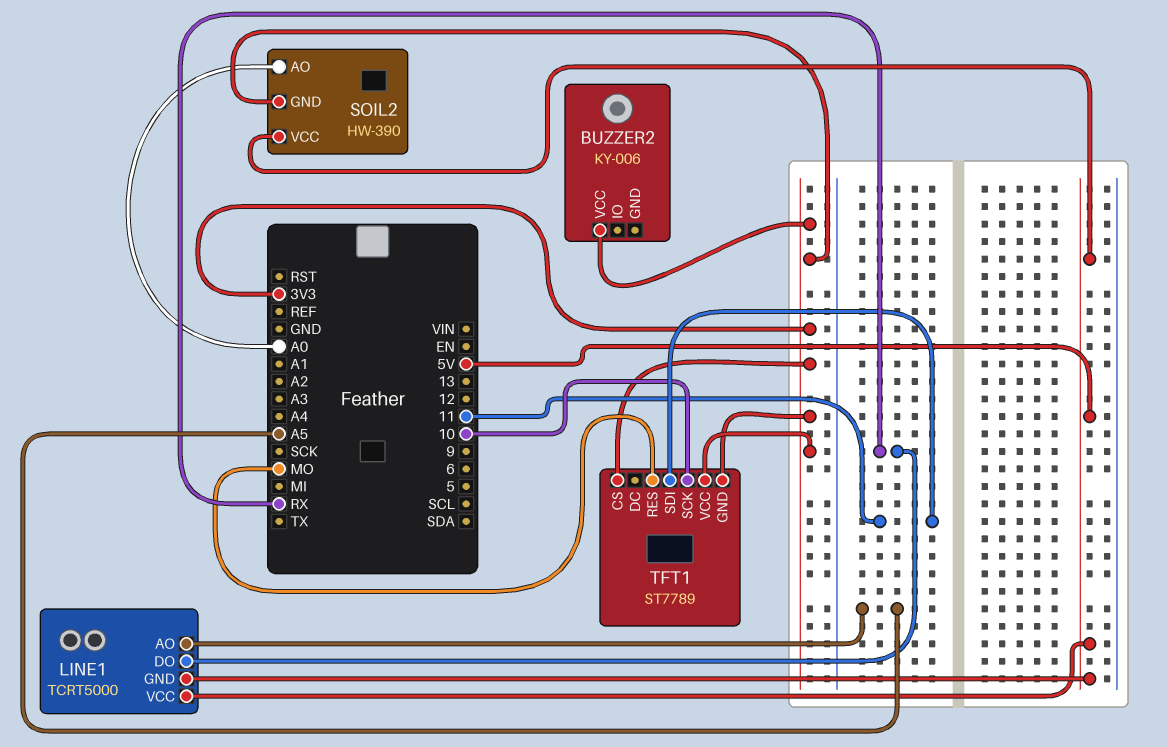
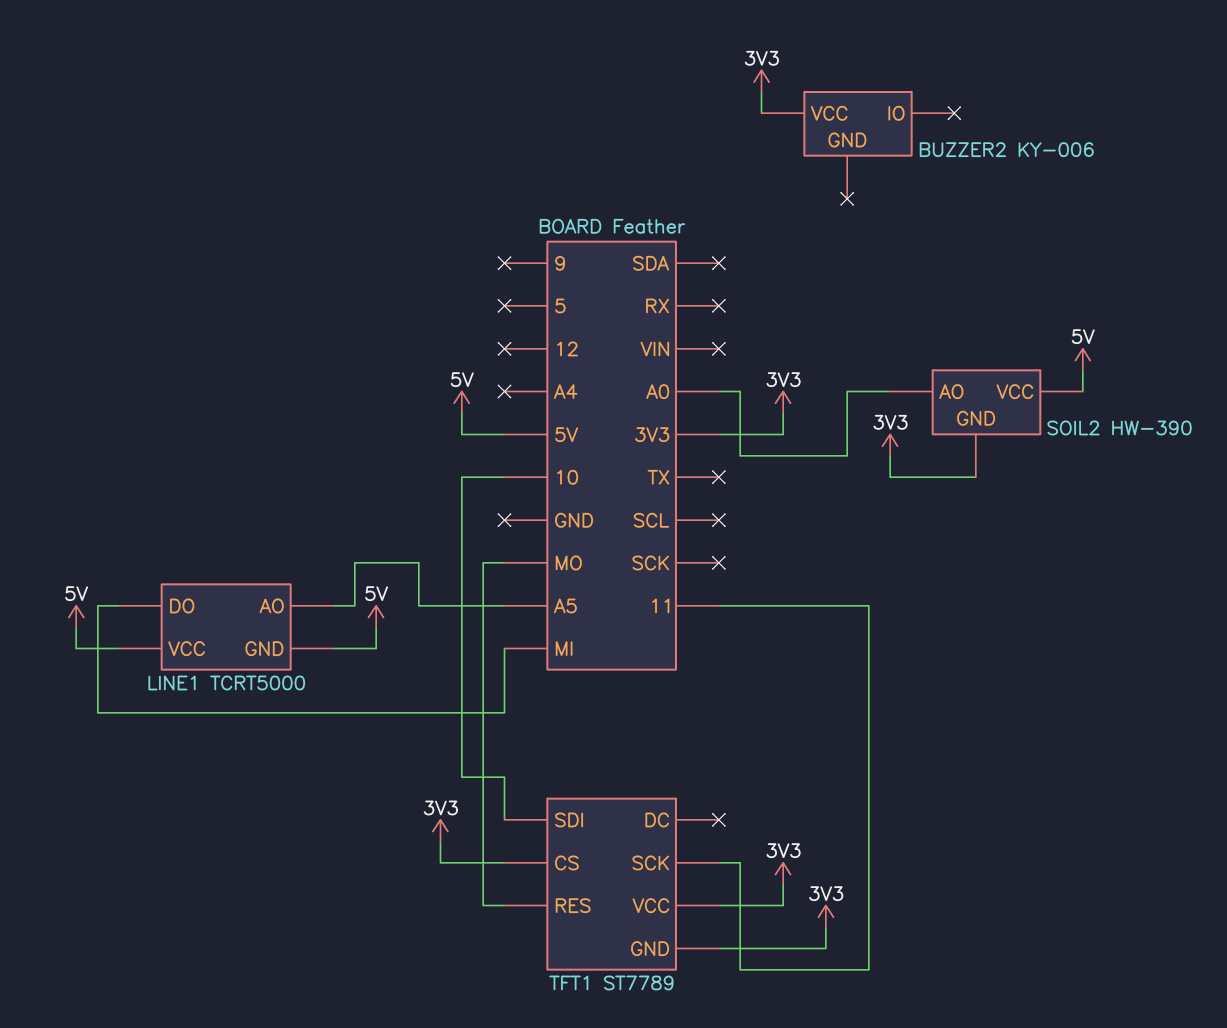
LINE1 pin DO: RX -> MI
TFT1 pin SCK: 10 -> 11
TFT1 pin SDI: 11 -> 10

